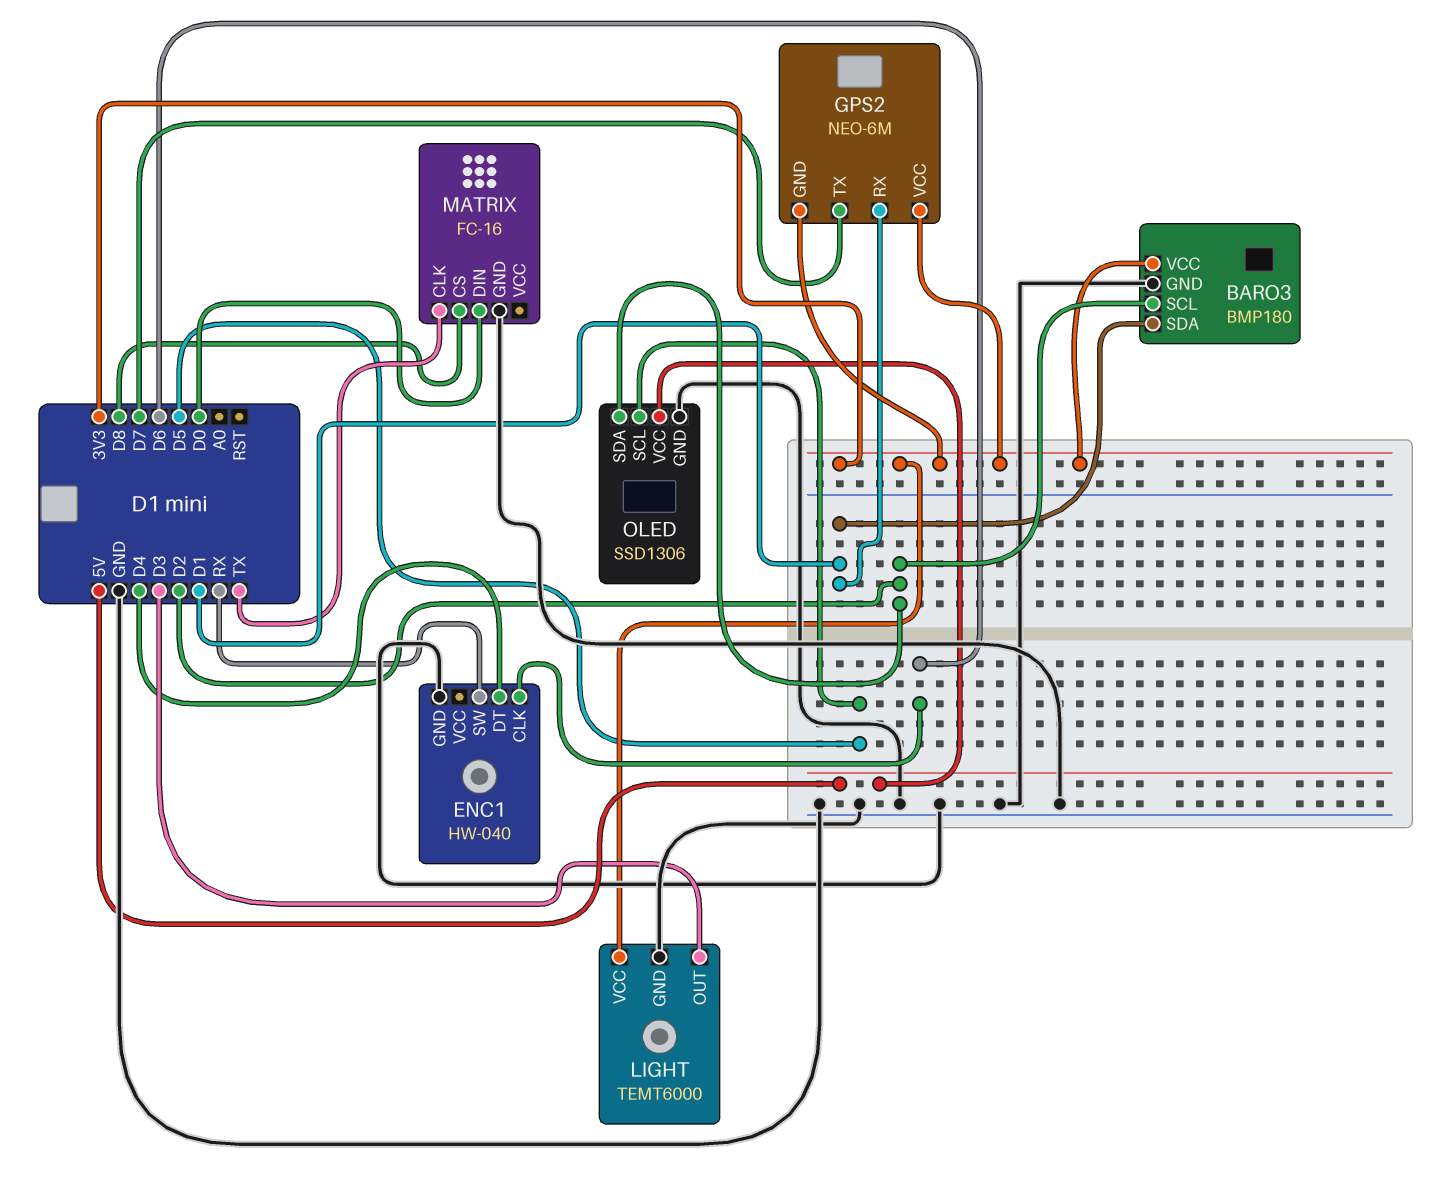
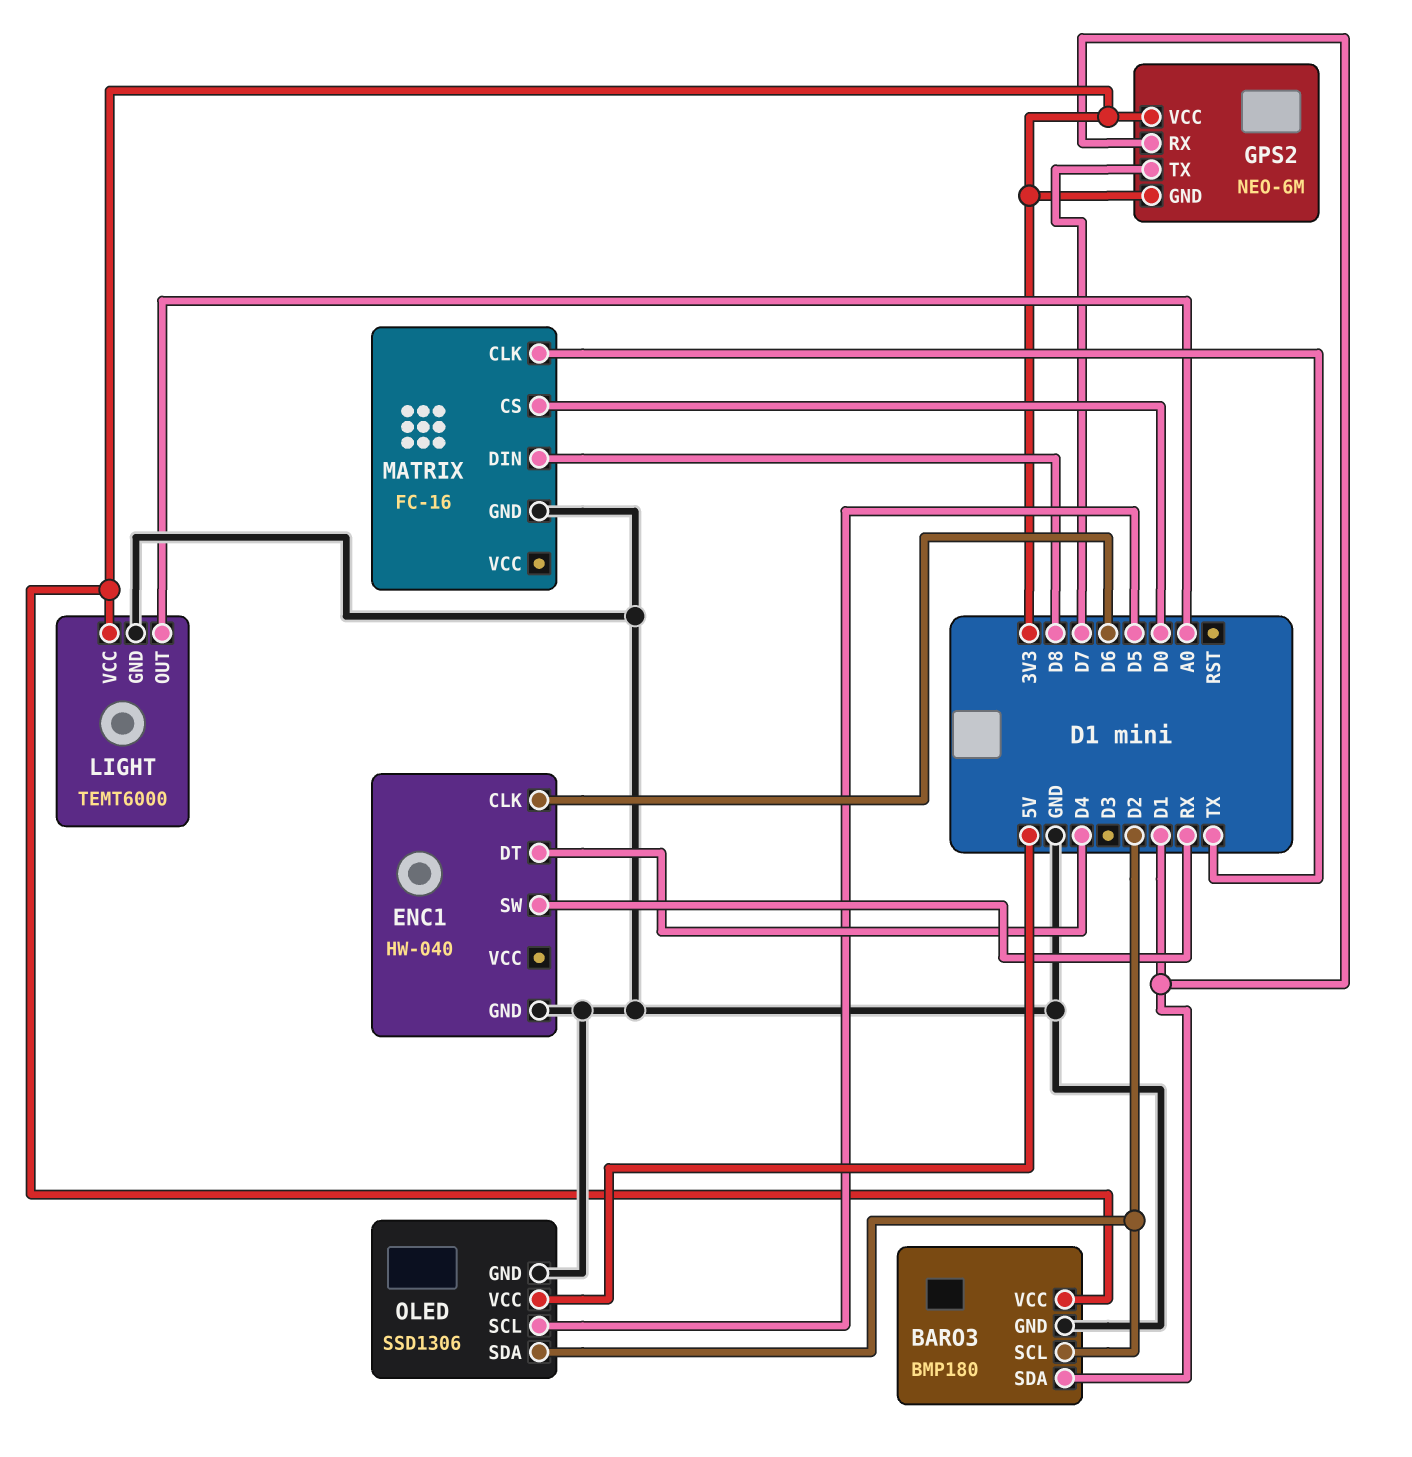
LIGHT pin OUT: D3 -> A0
MATRIX pin CS: D8 -> D0
MATRIX pin DIN: D0 -> D8

